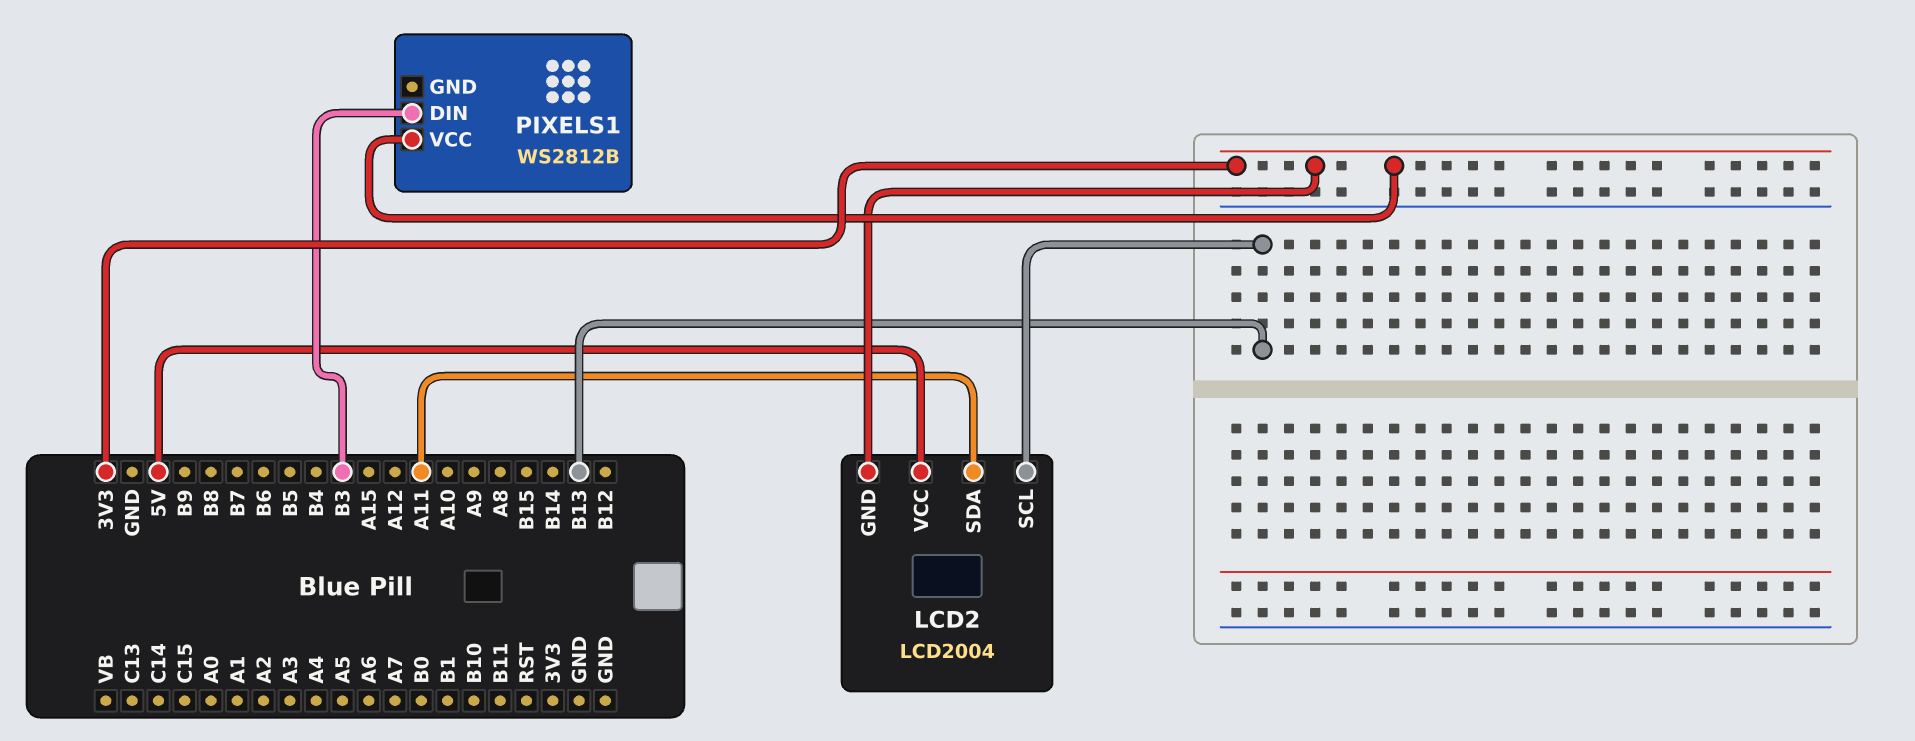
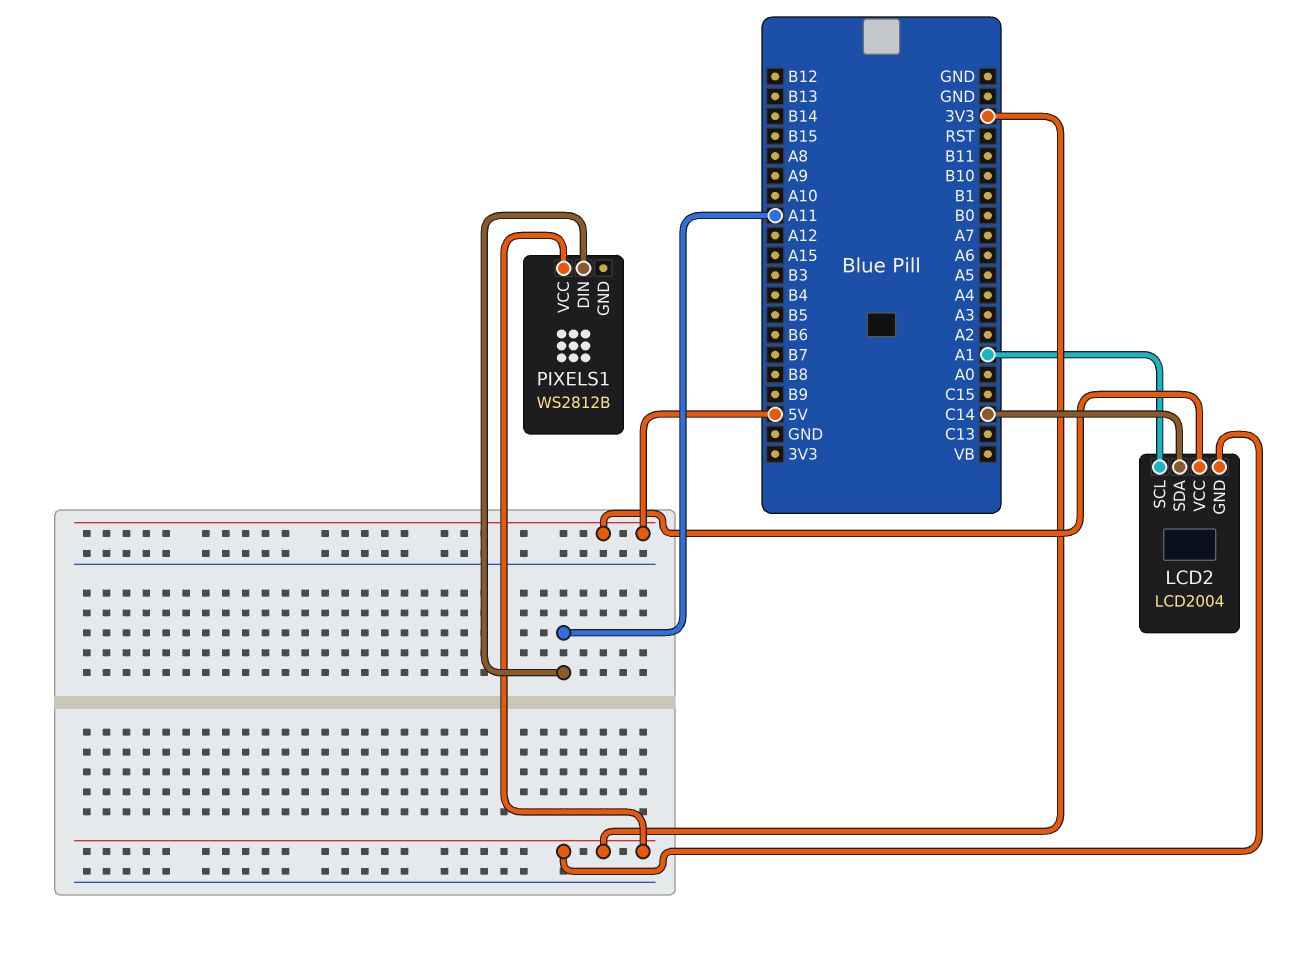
LCD2 pin SCL: B13 -> A1
LCD2 pin SDA: A11 -> C14
PIXELS1 pin DIN: B3 -> A11

